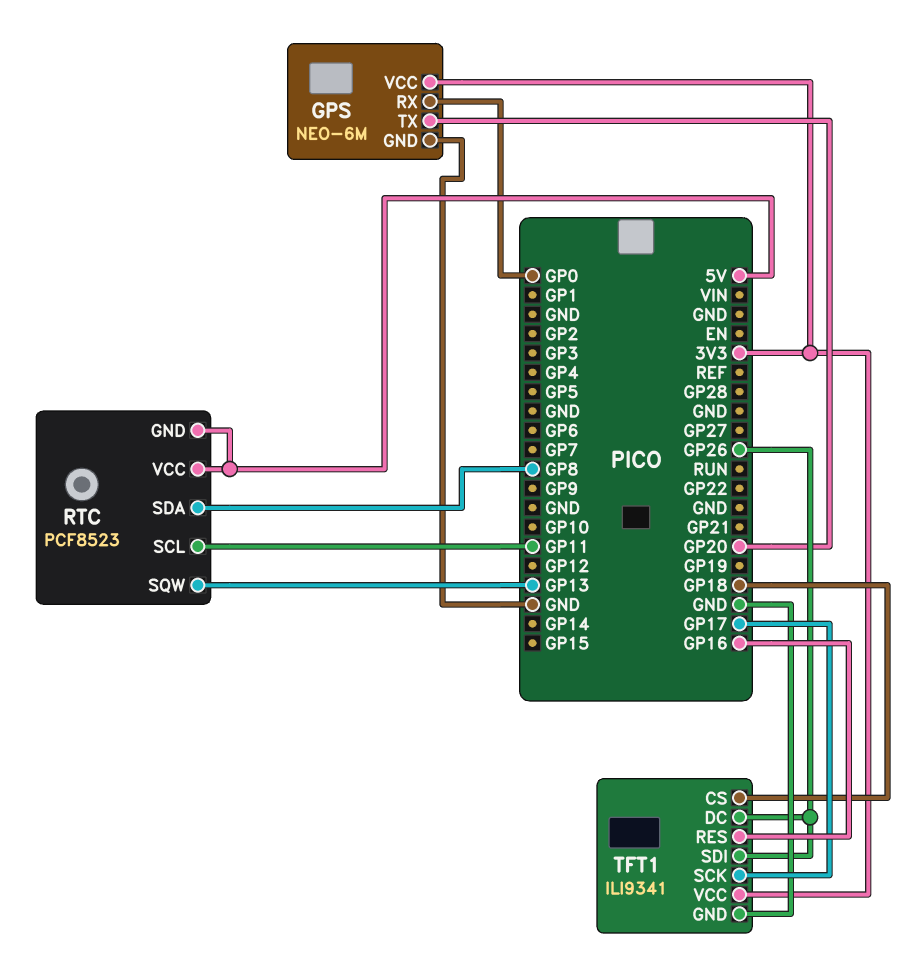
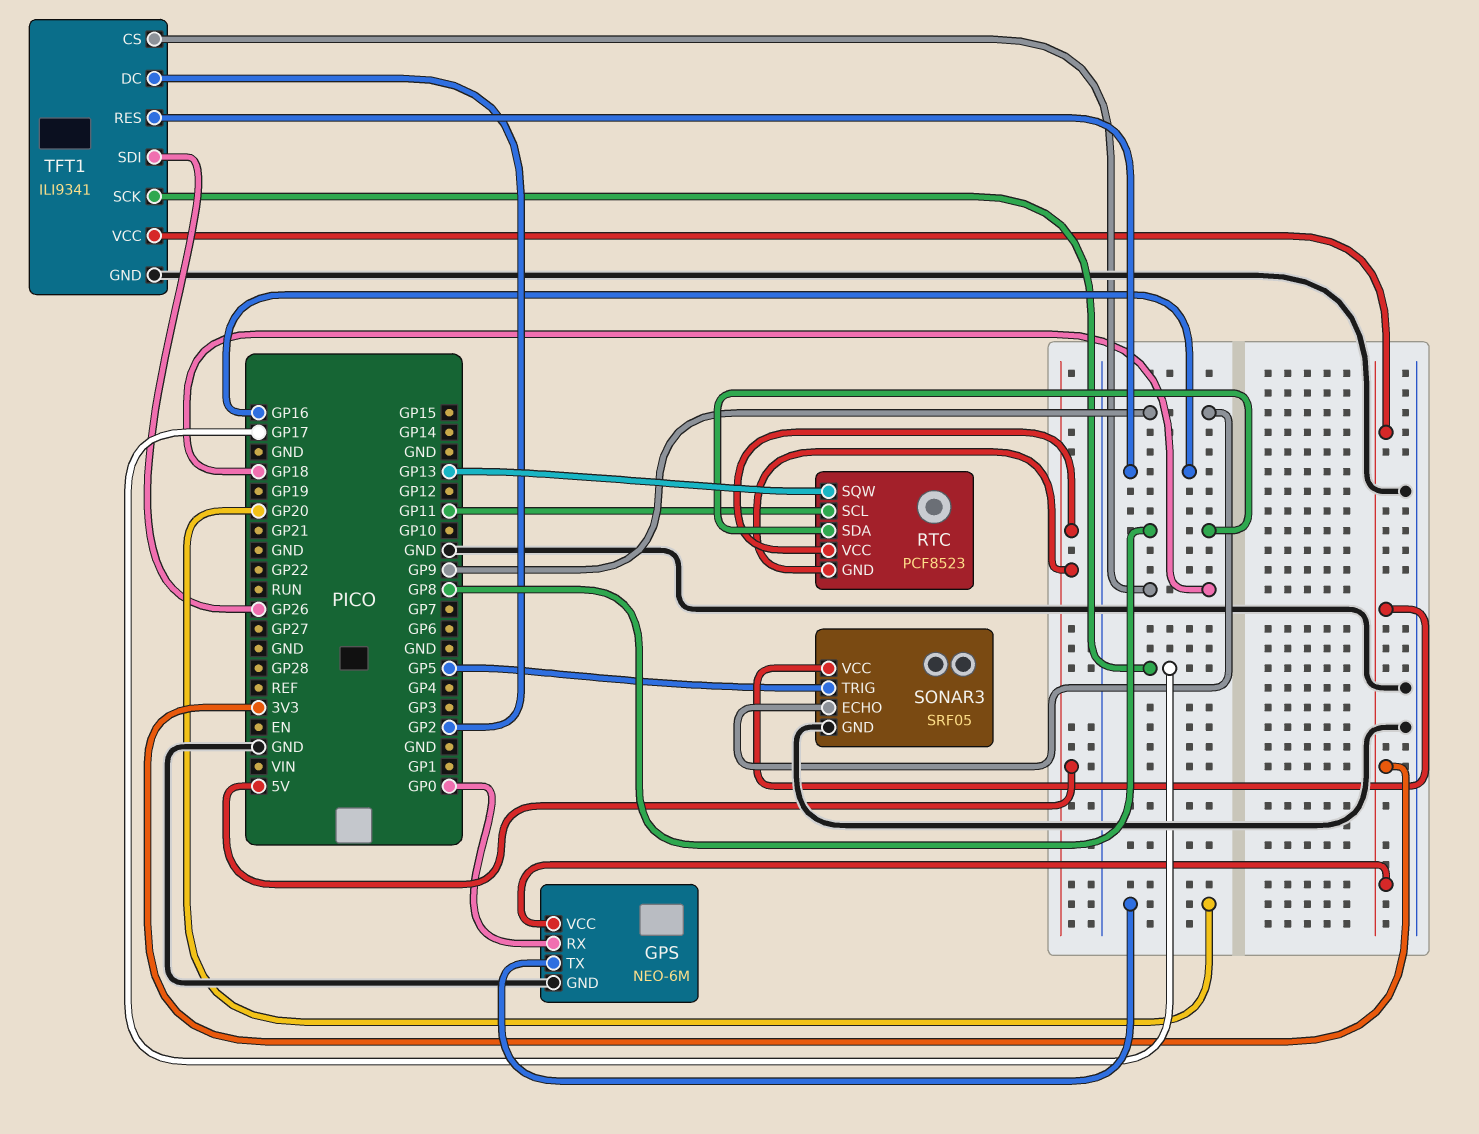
SONAR3: none -> SRF05
SONAR3 pin ECHO: none -> GP9
SONAR3 pin GND: none -> GND
SONAR3 pin TRIG: none -> GP5
SONAR3 pin VCC: none -> 3V3
TFT1 pin DC: GP26 -> GP2

